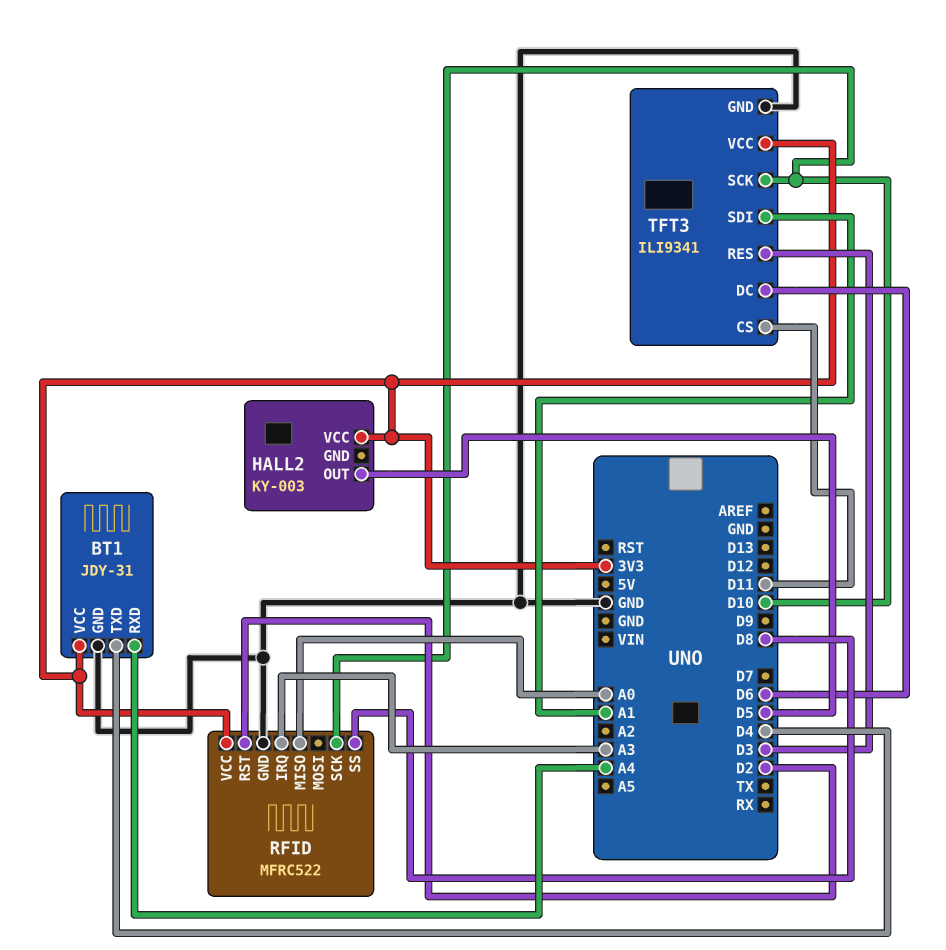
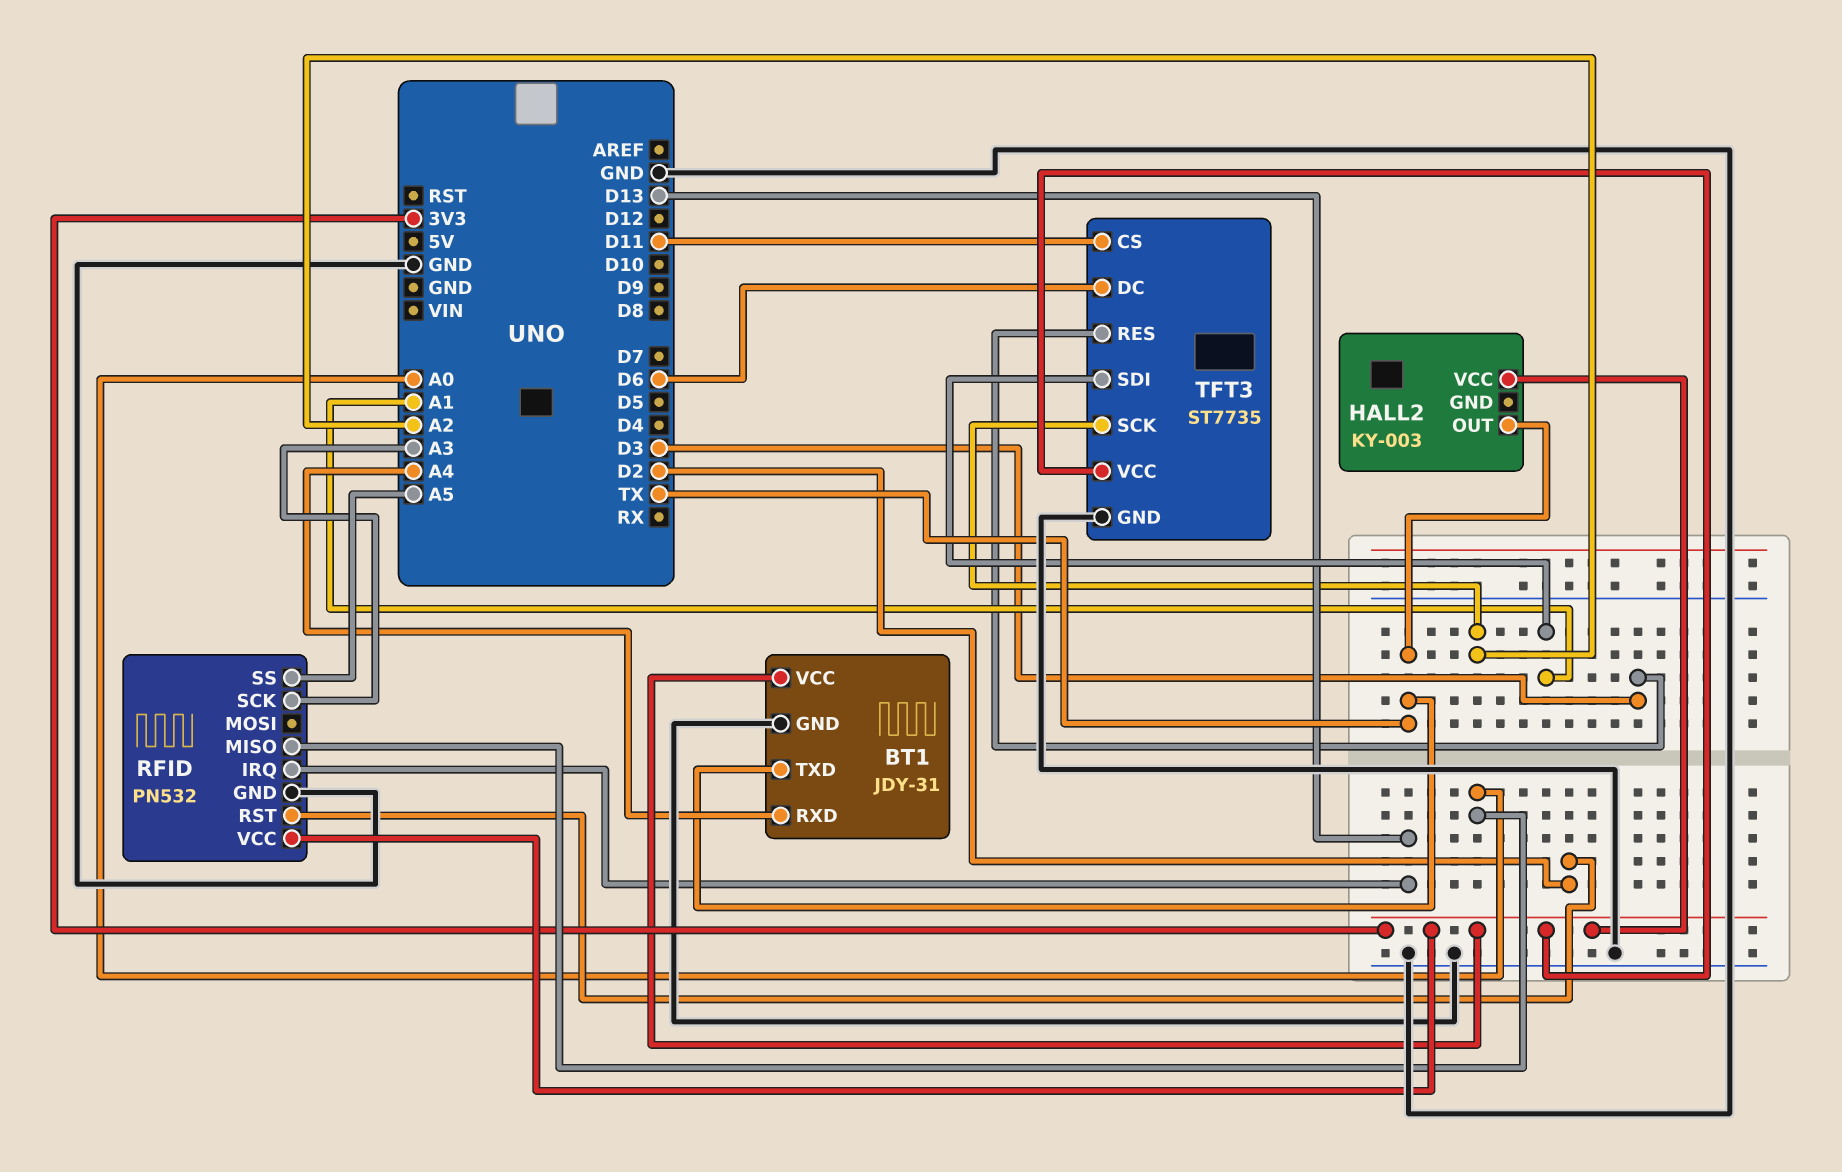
BT1 pin TXD: D4 -> TX
HALL2 pin OUT: D5 -> TX
RFID: MFRC522 -> PN532
RFID pin IRQ: A3 -> D13
RFID pin SCK: D10 -> A3
RFID pin SS: D8 -> A5
TFT3: ILI9341 -> ST7735
TFT3 pin SCK: D10 -> A2

